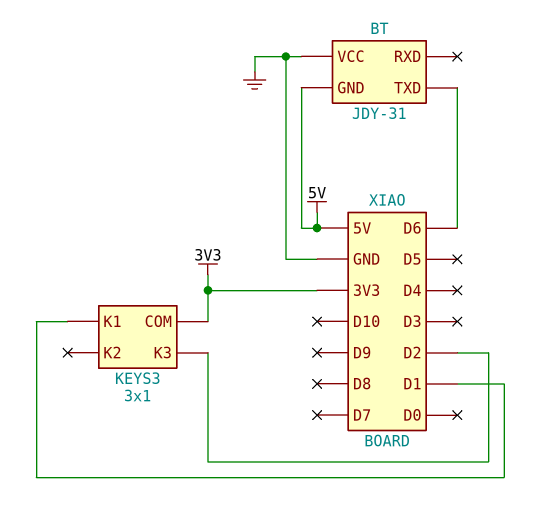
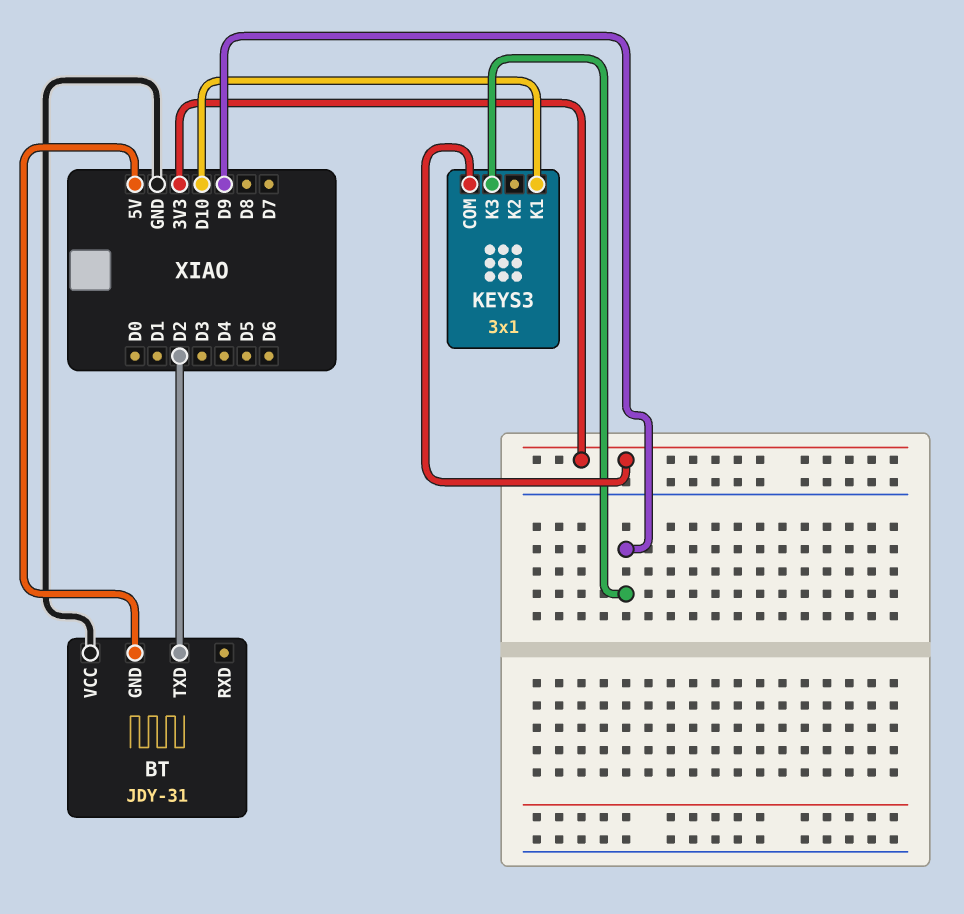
BT pin TXD: D6 -> D2
KEYS3 pin K1: D1 -> D10
KEYS3 pin K3: D2 -> D9

